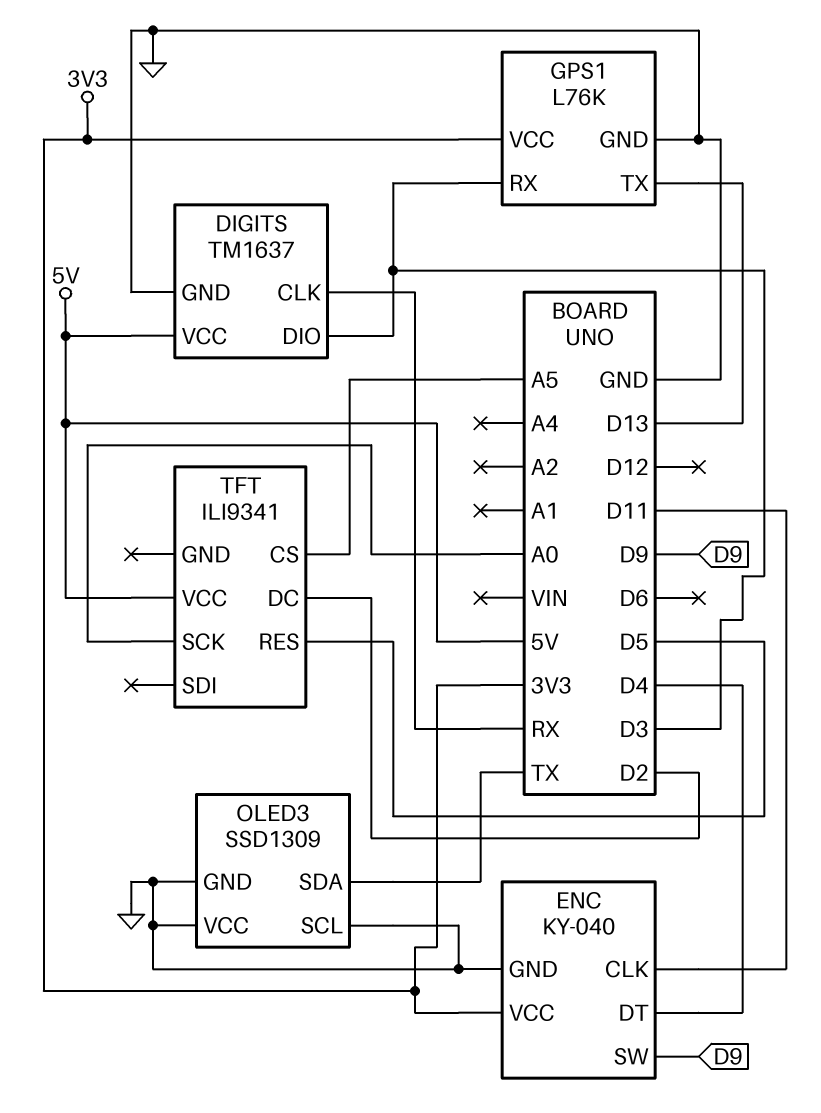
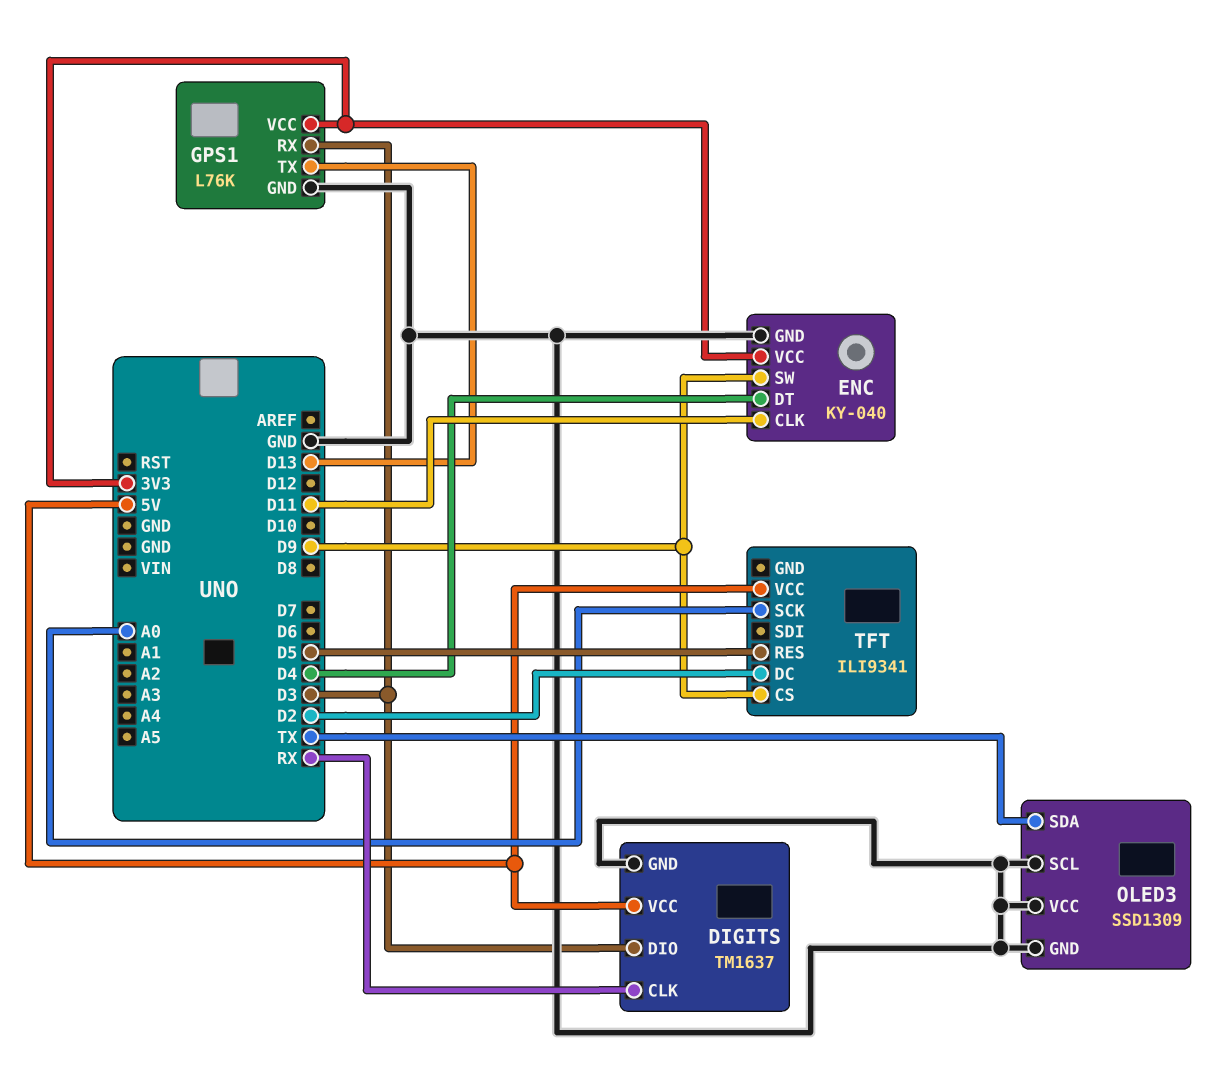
TFT pin CS: A5 -> D9

